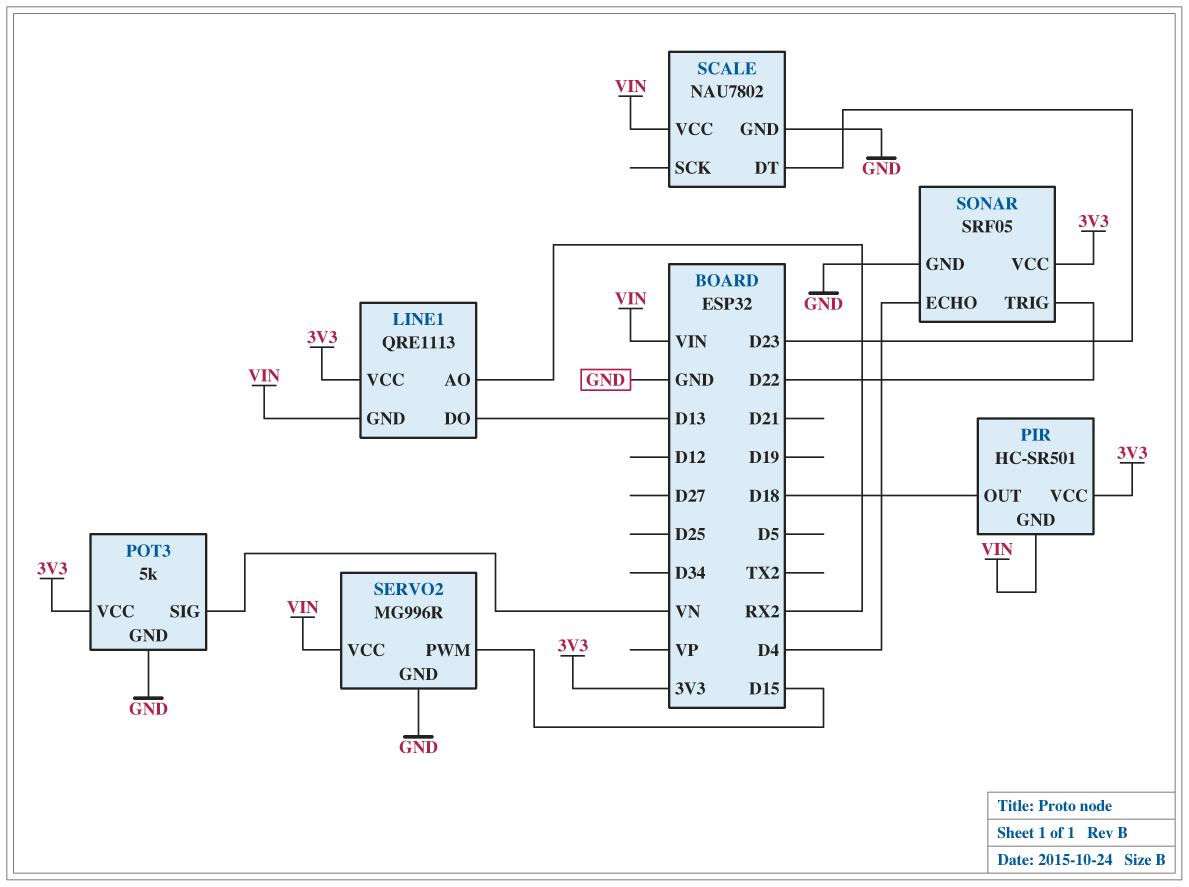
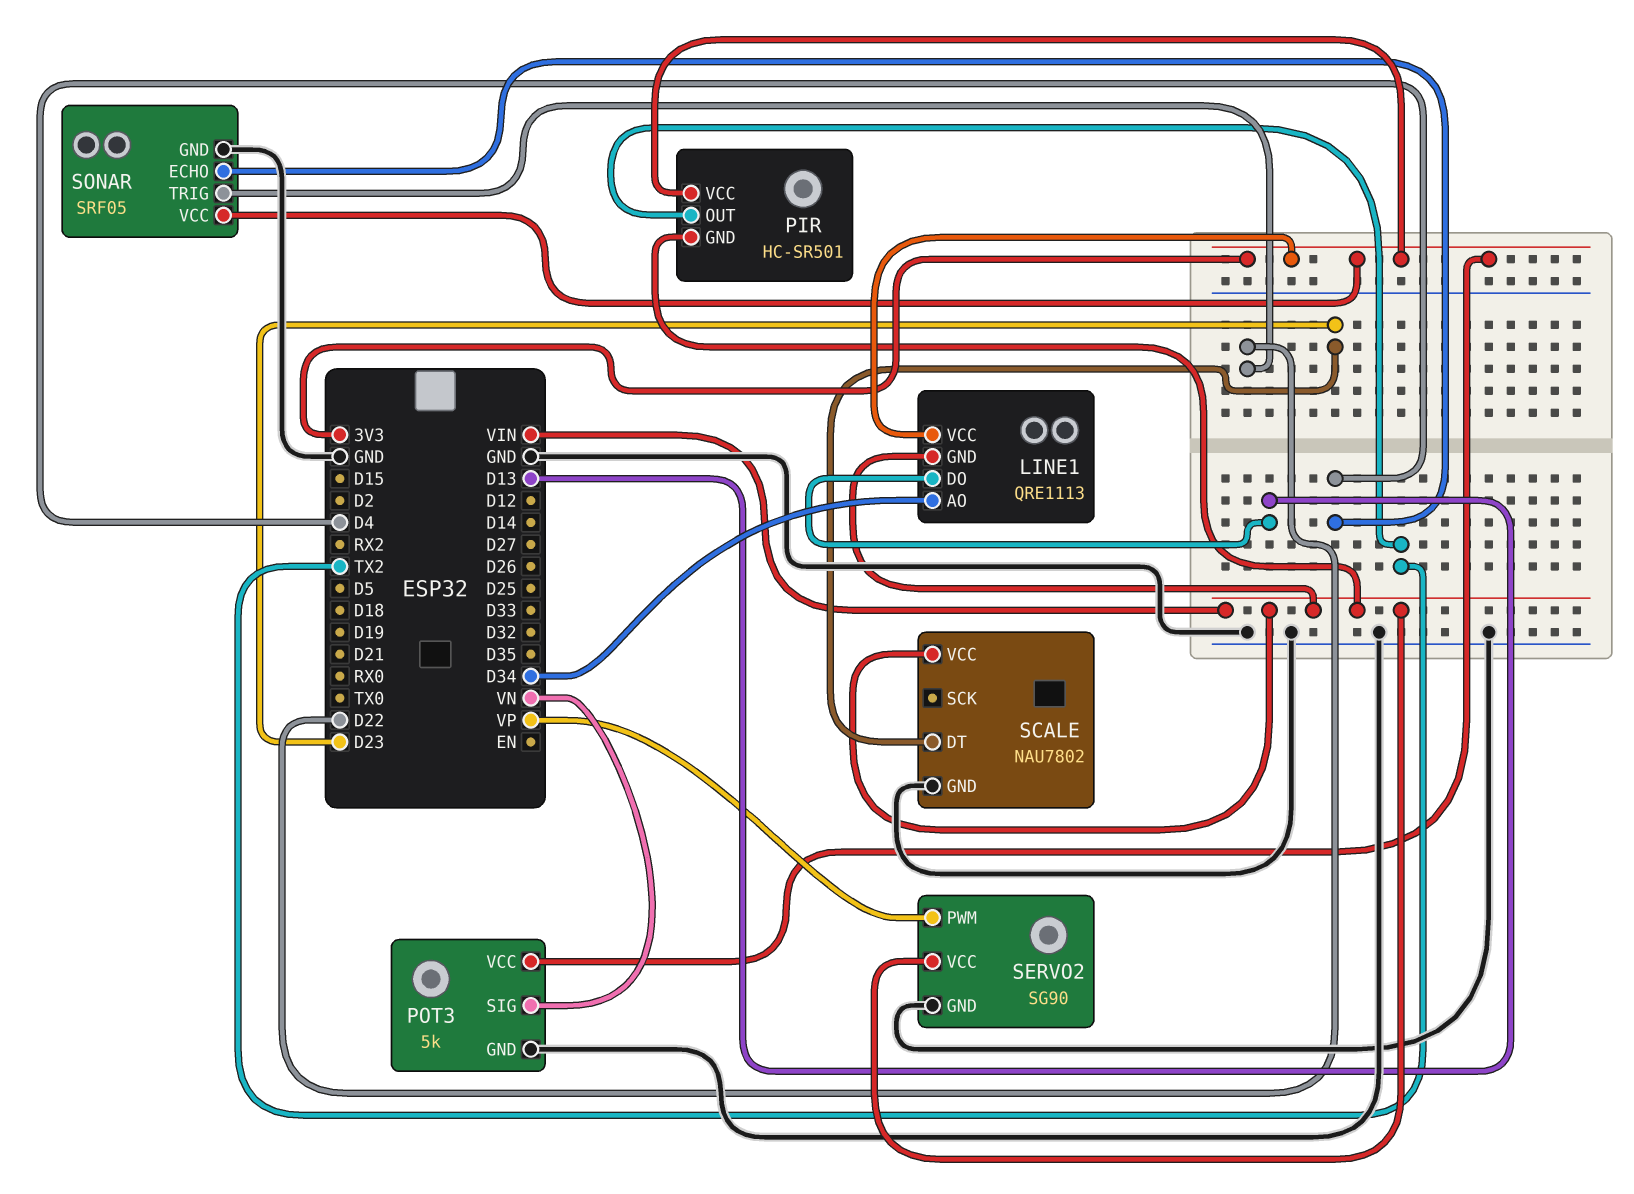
LINE1 pin AO: RX2 -> D34
PIR pin OUT: D18 -> TX2
SERVO2: MG996R -> SG90
SERVO2 pin PWM: D15 -> VP

